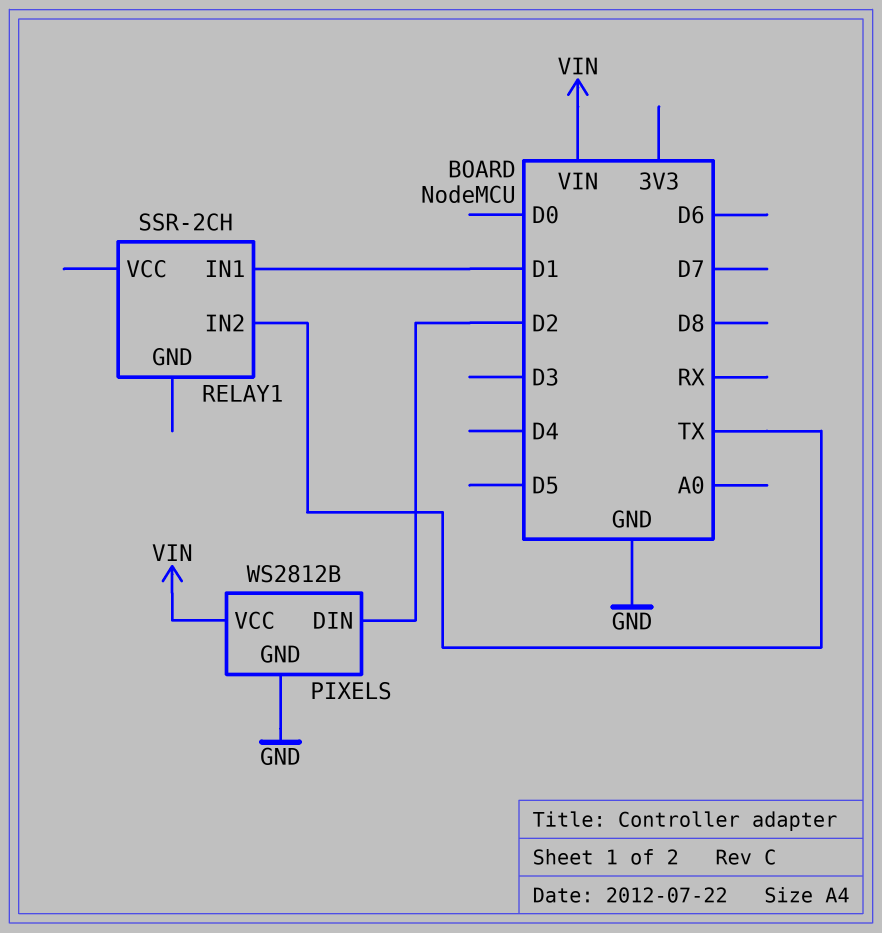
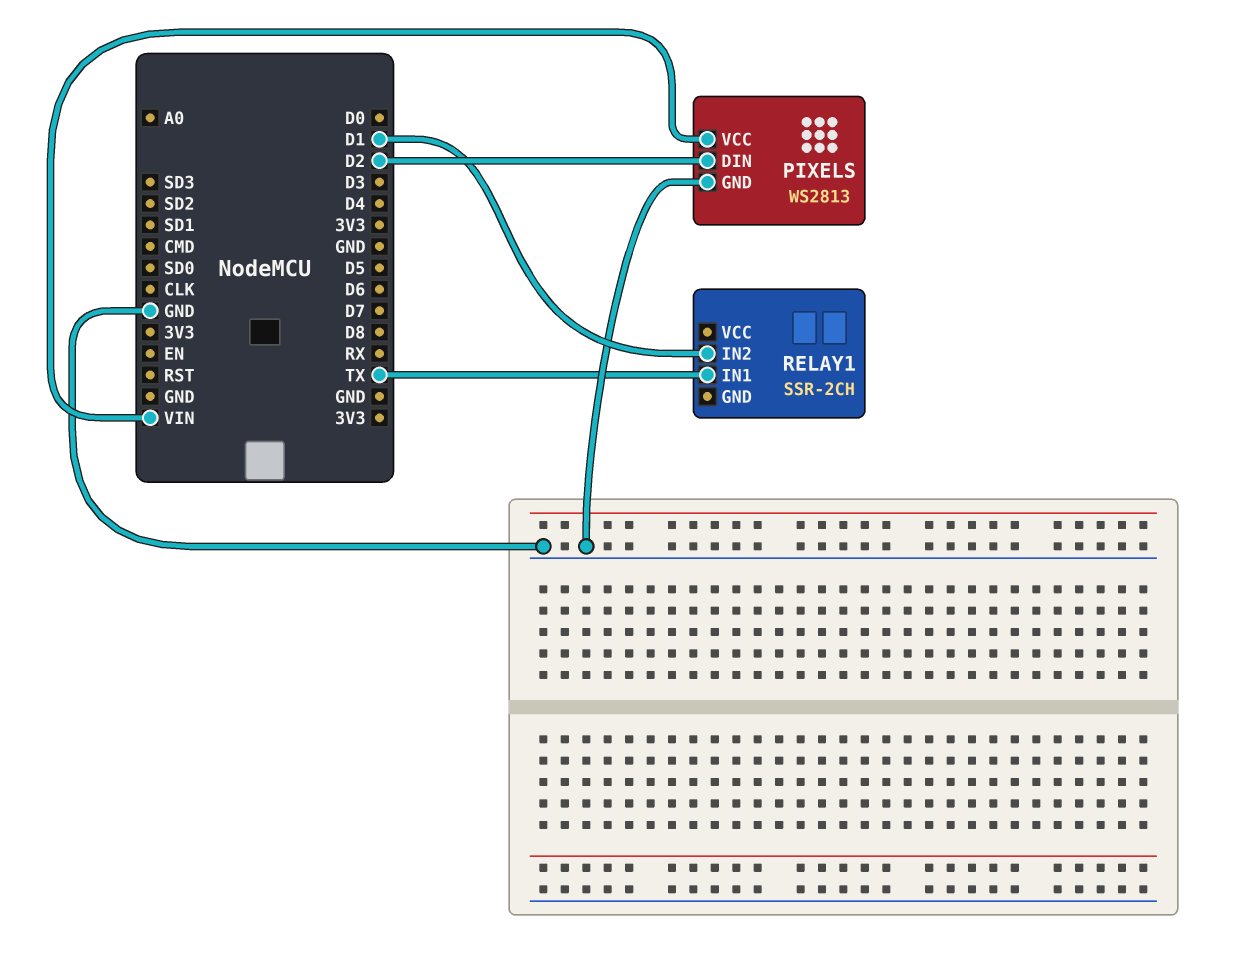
PIXELS: WS2812B -> WS2813
RELAY1 pin IN1: D1 -> TX
RELAY1 pin IN2: TX -> D1

